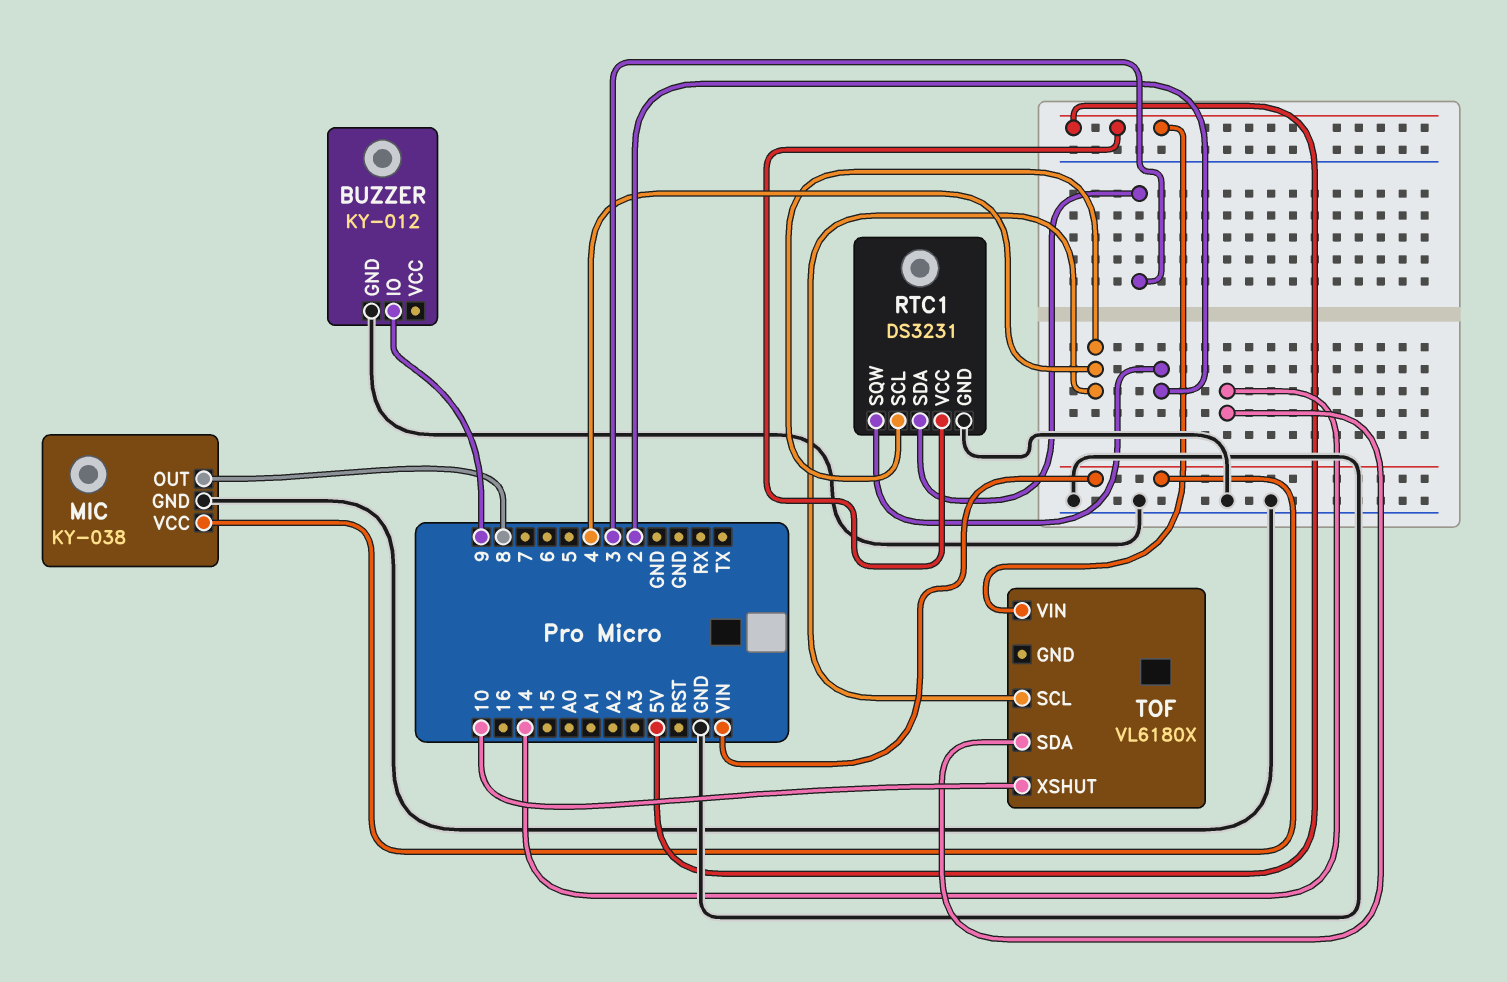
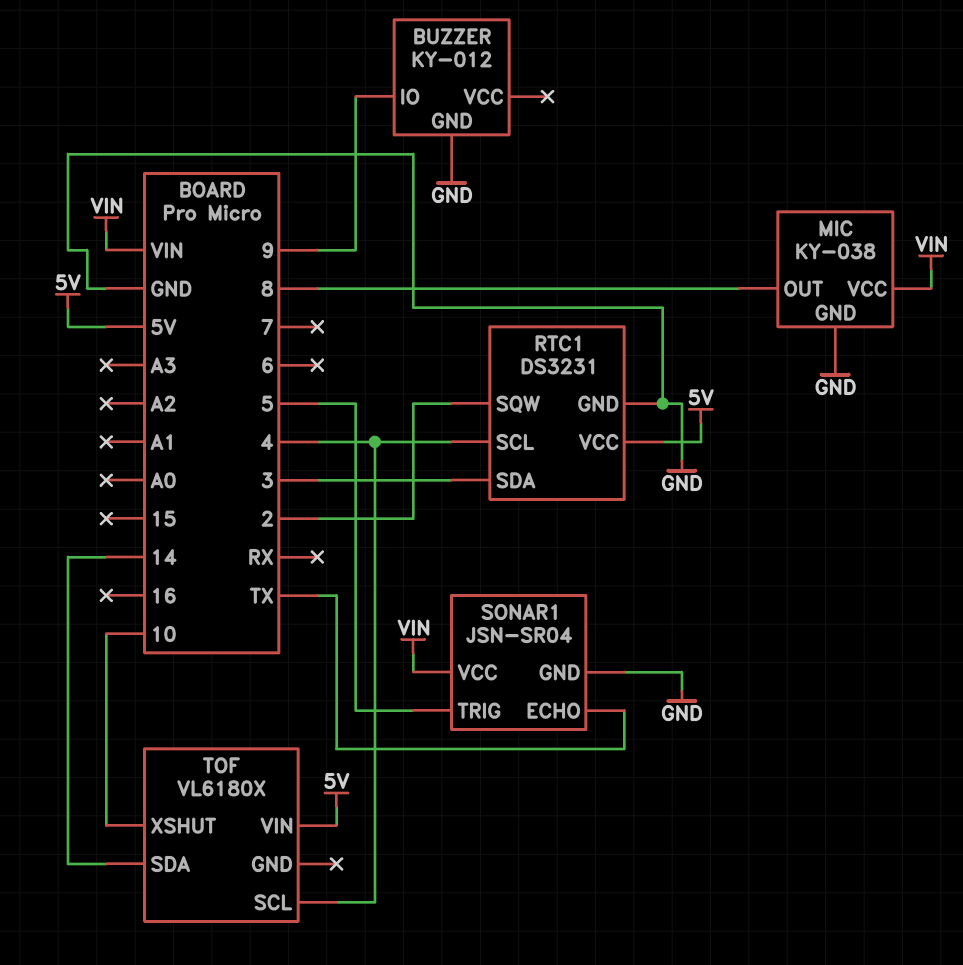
SONAR1: none -> JSN-SR04
SONAR1 pin ECHO: none -> TX
SONAR1 pin GND: none -> GND
SONAR1 pin TRIG: none -> 5
SONAR1 pin VCC: none -> VIN

